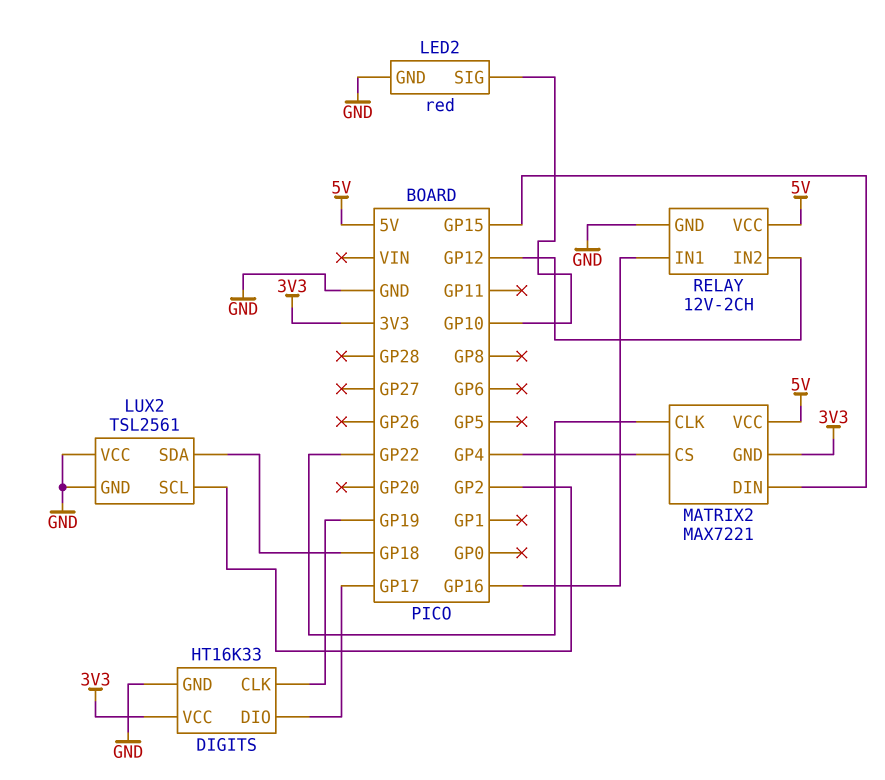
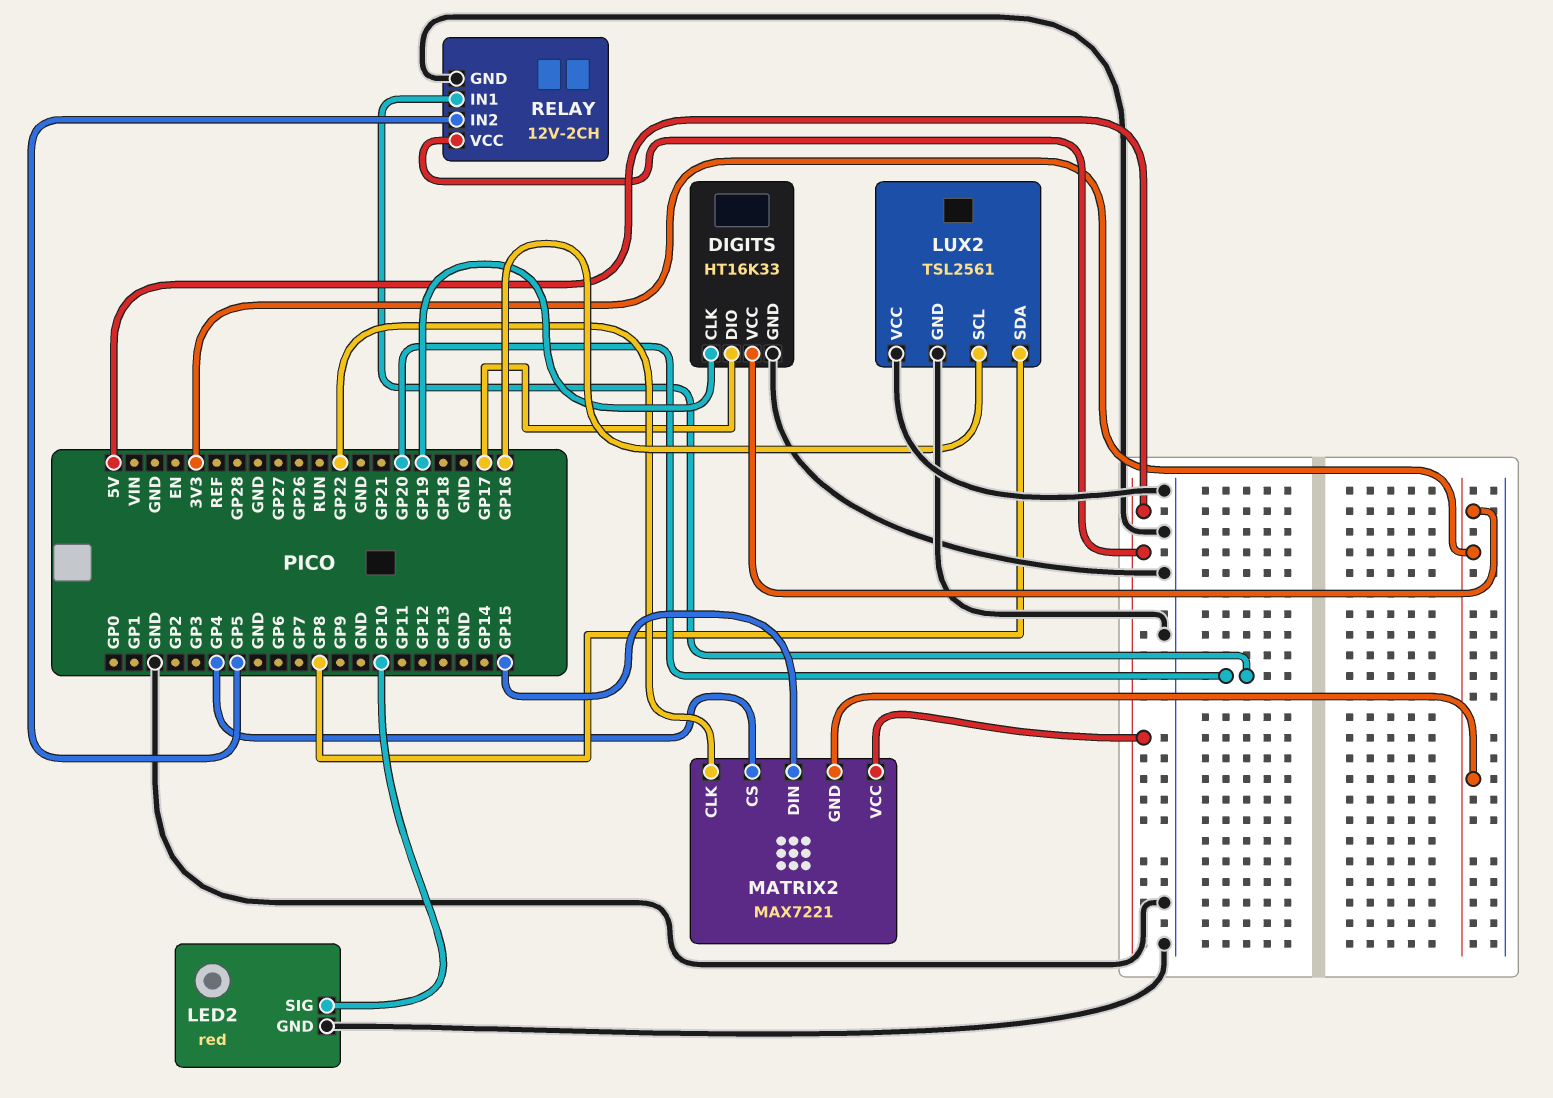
LUX2 pin SCL: GP2 -> GP16
LUX2 pin SDA: GP18 -> GP8
RELAY pin IN1: GP16 -> GP20
RELAY pin IN2: GP12 -> GP5

